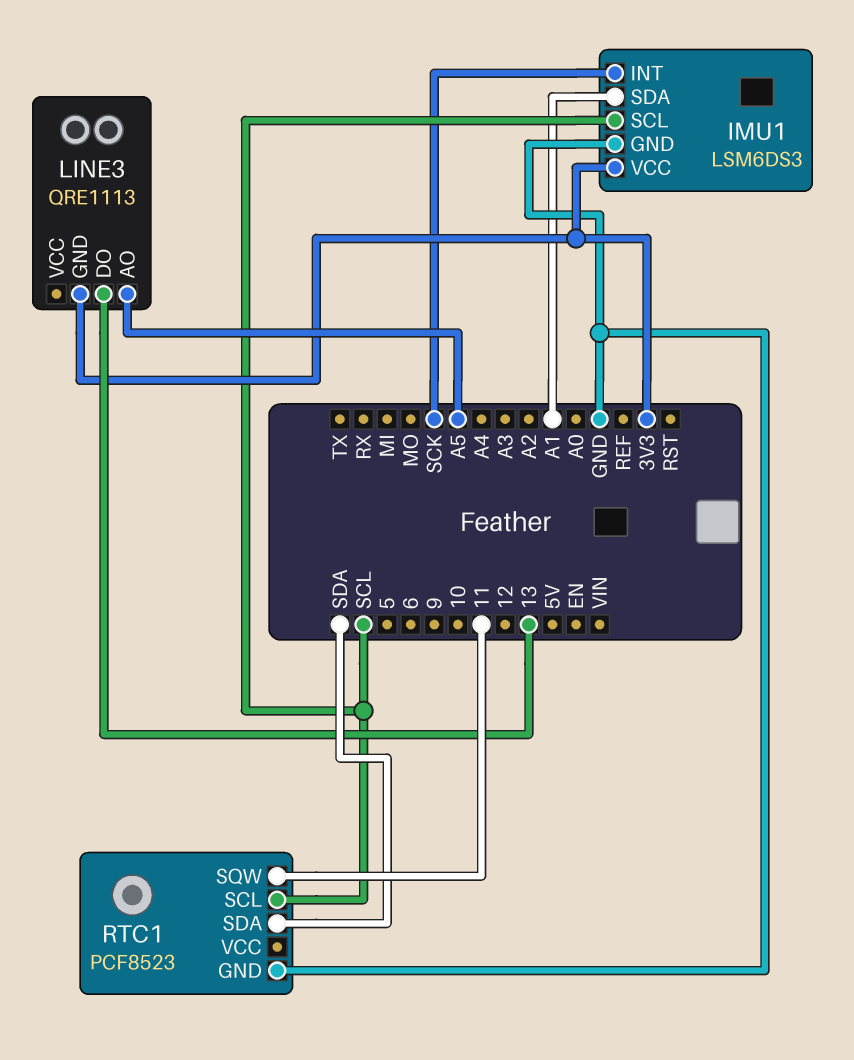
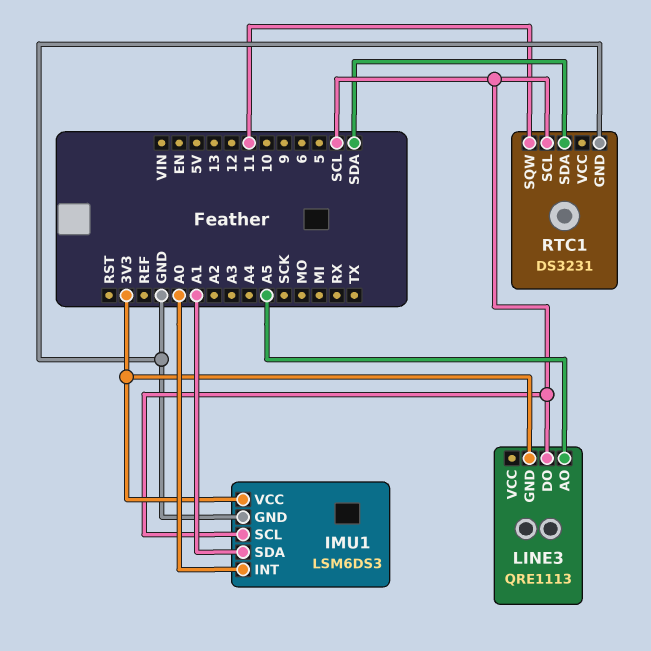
IMU1 pin INT: SCK -> A0
LINE3 pin DO: 13 -> SCL
RTC1: PCF8523 -> DS3231

